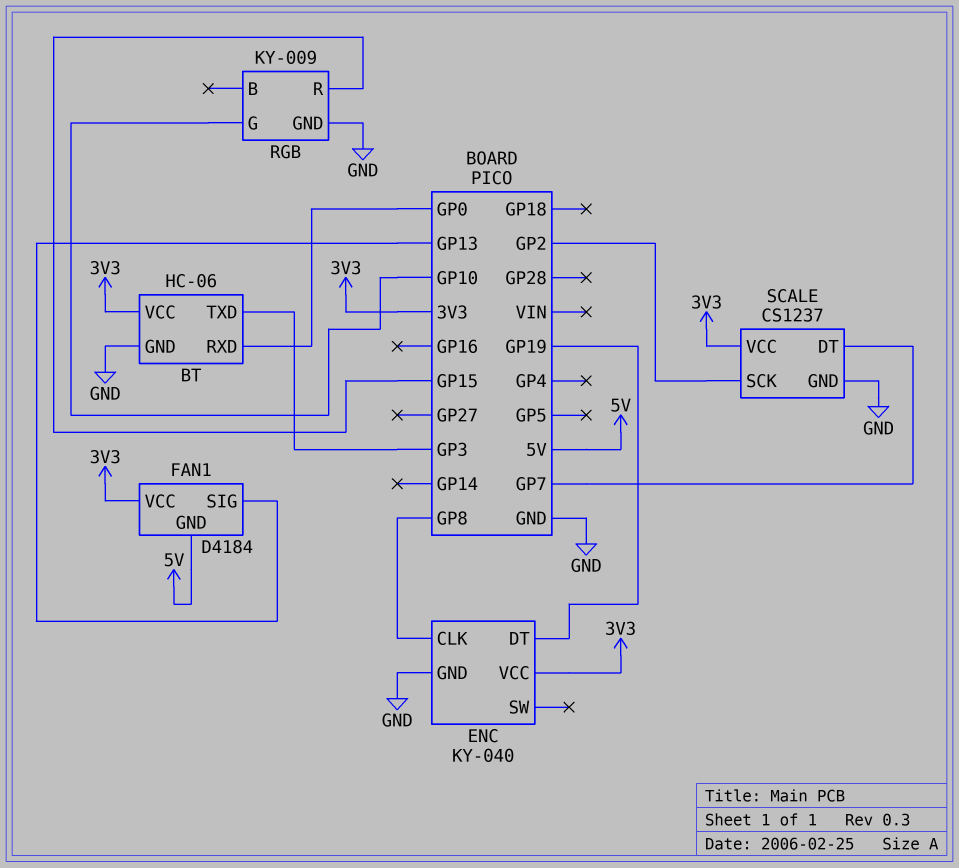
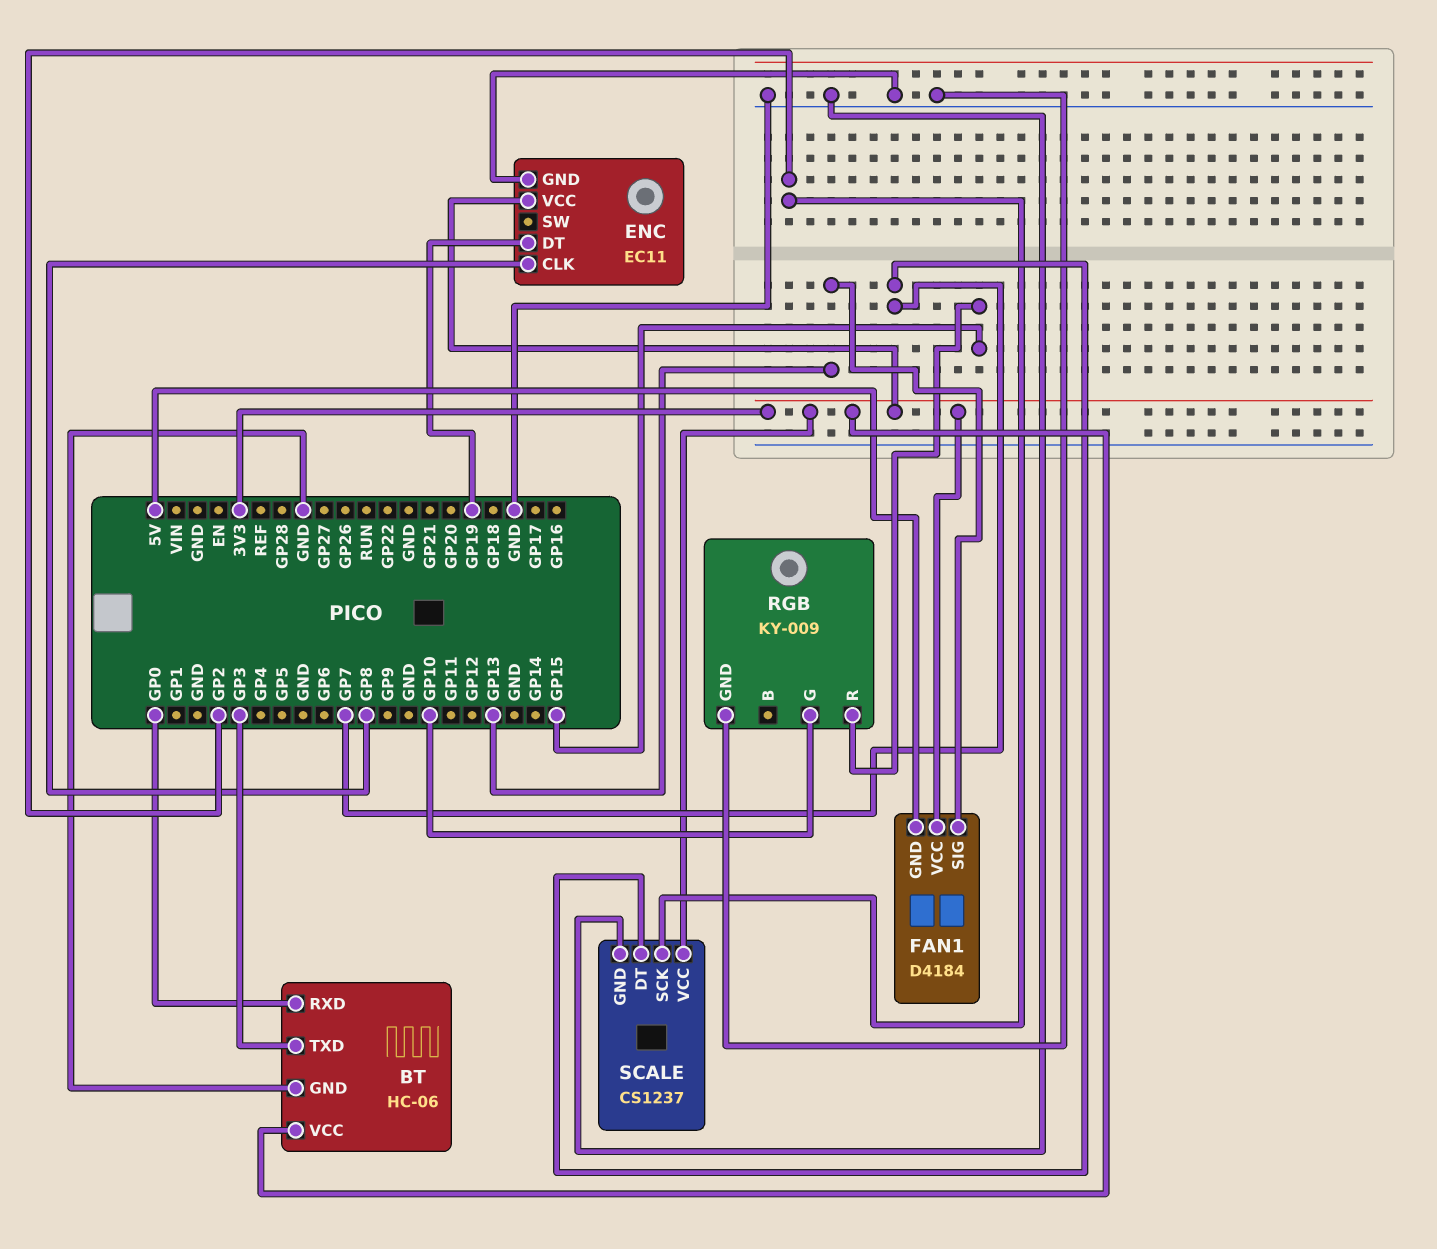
ENC: KY-040 -> EC11

